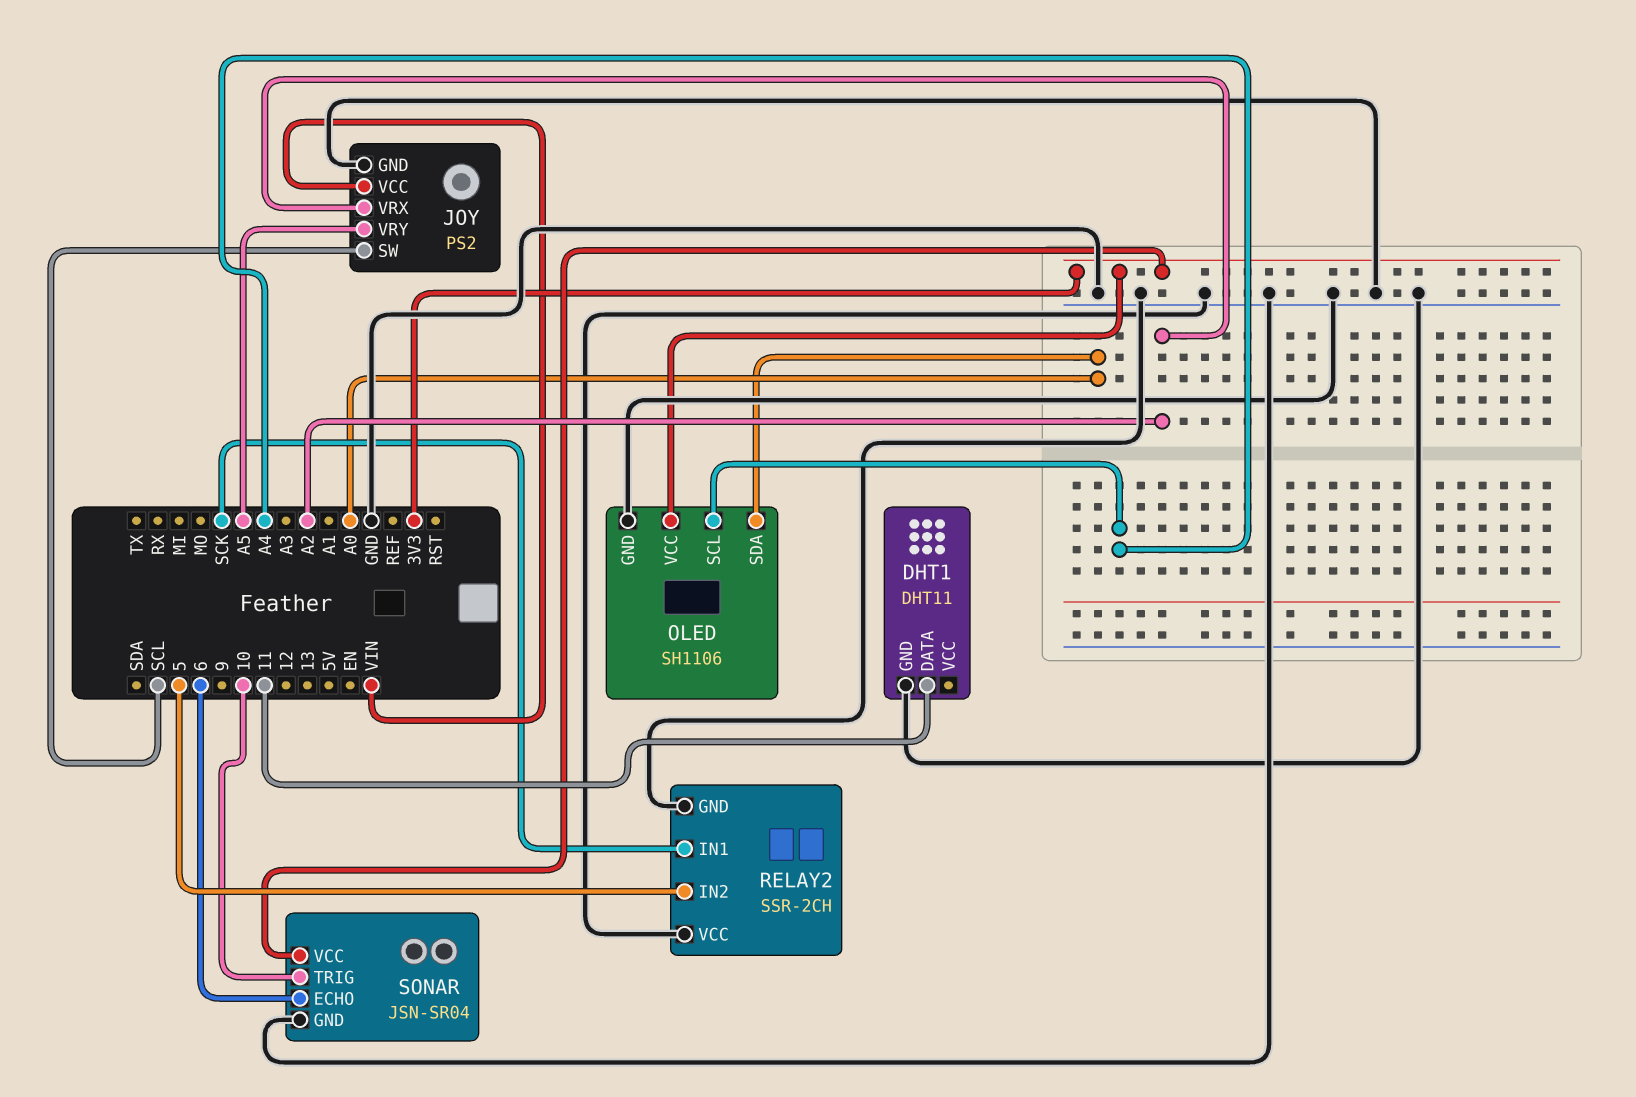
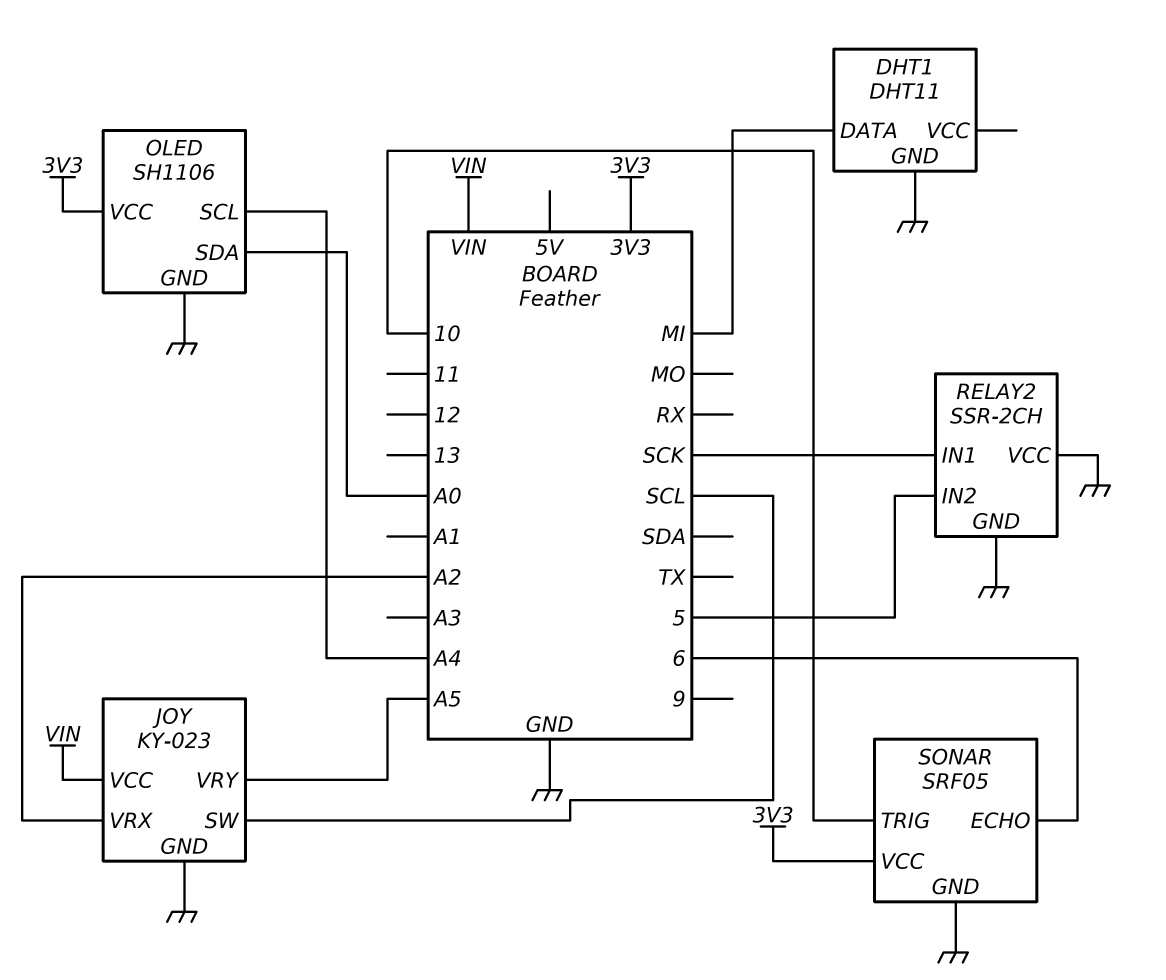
DHT1 pin DATA: 11 -> MI
JOY: PS2 -> KY-023
SONAR: JSN-SR04 -> SRF05

